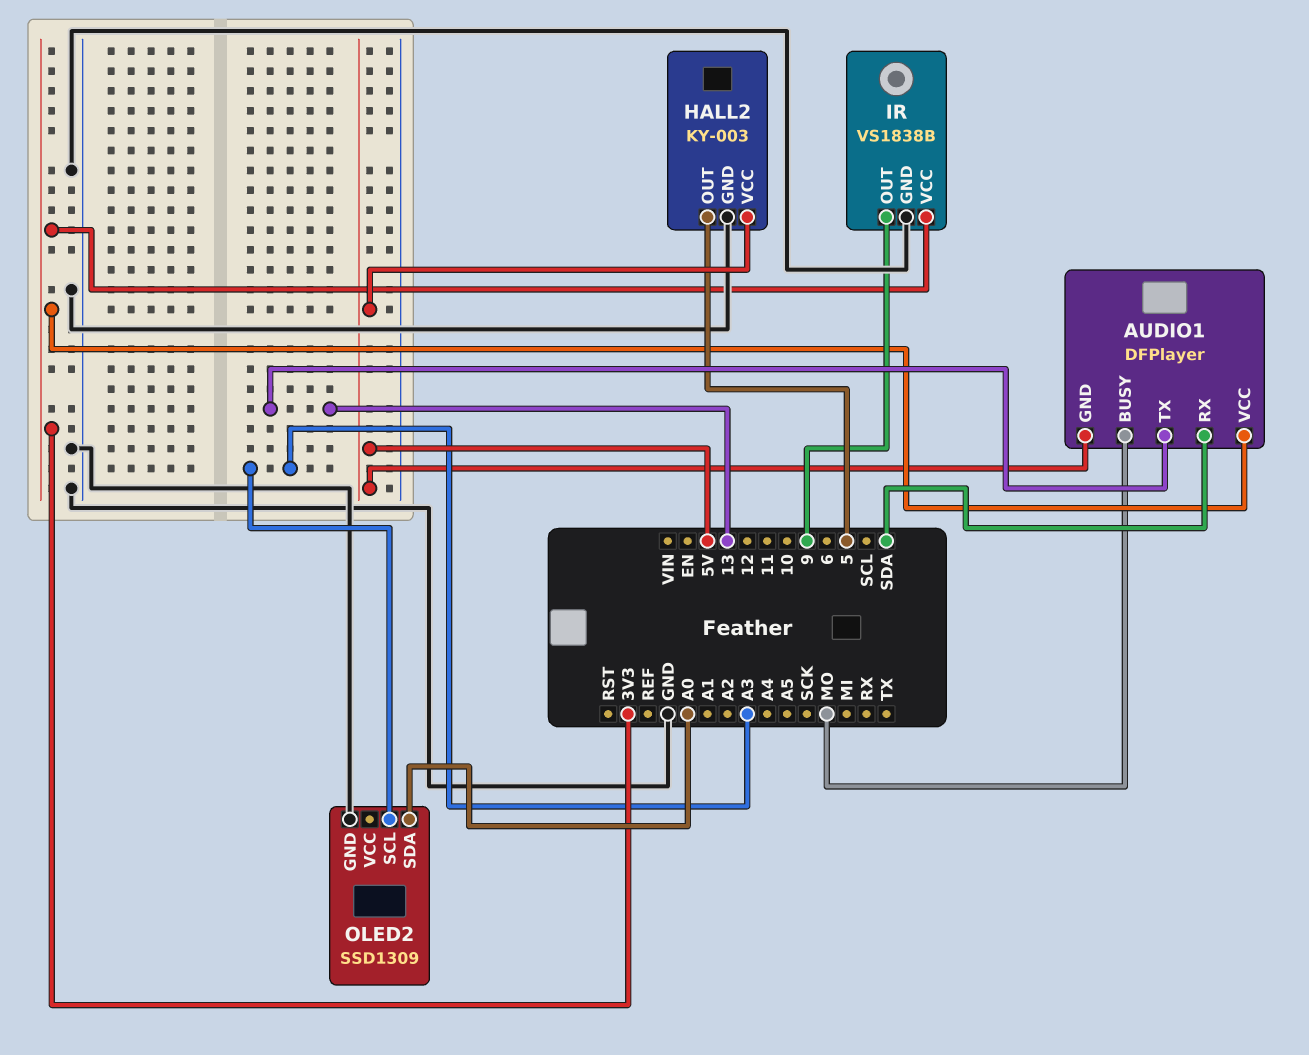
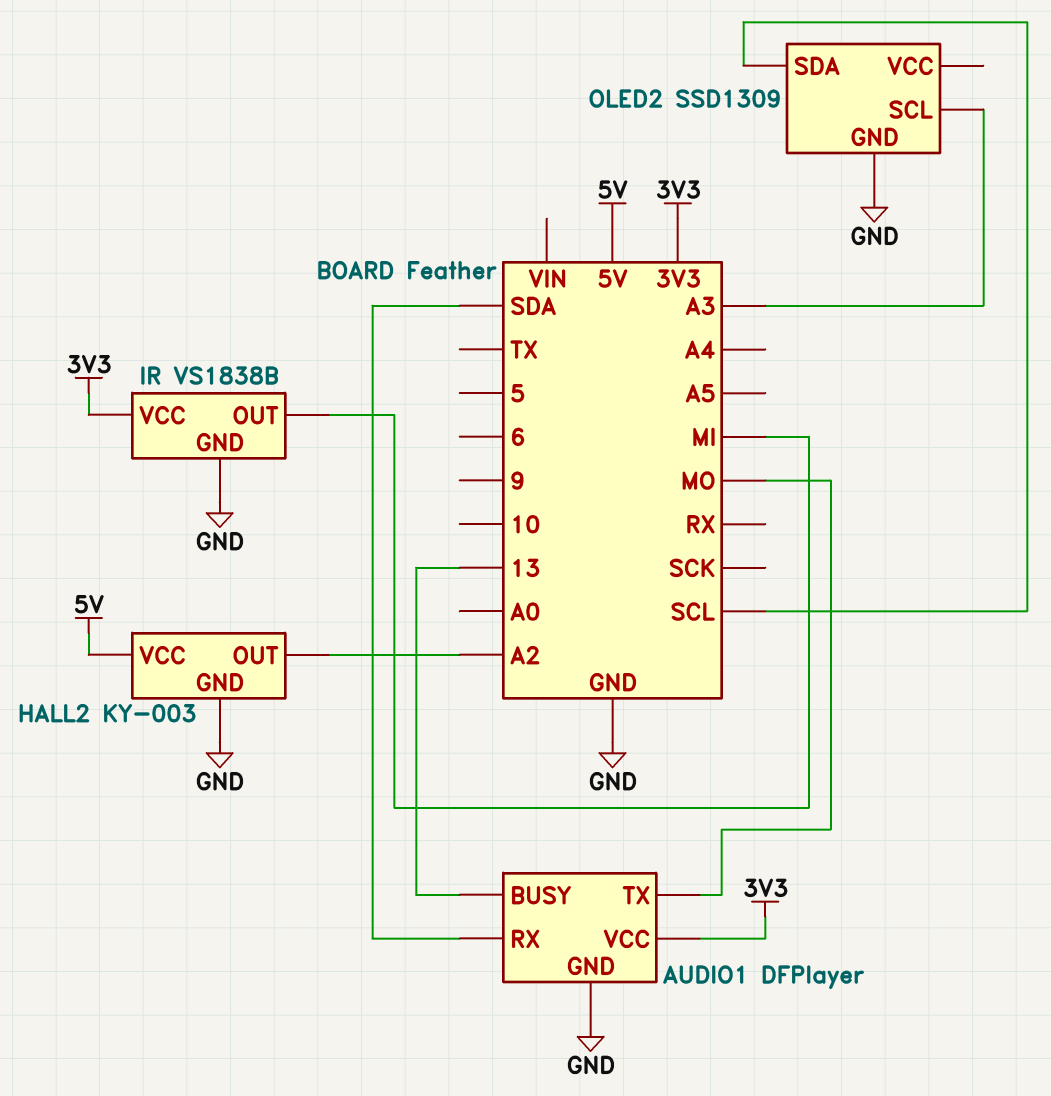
AUDIO1 pin BUSY: MO -> 13
AUDIO1 pin GND: 5V -> GND
AUDIO1 pin TX: 13 -> MO
HALL2 pin OUT: 5 -> A2
IR pin OUT: 9 -> MI
OLED2 pin SDA: A0 -> SCL

